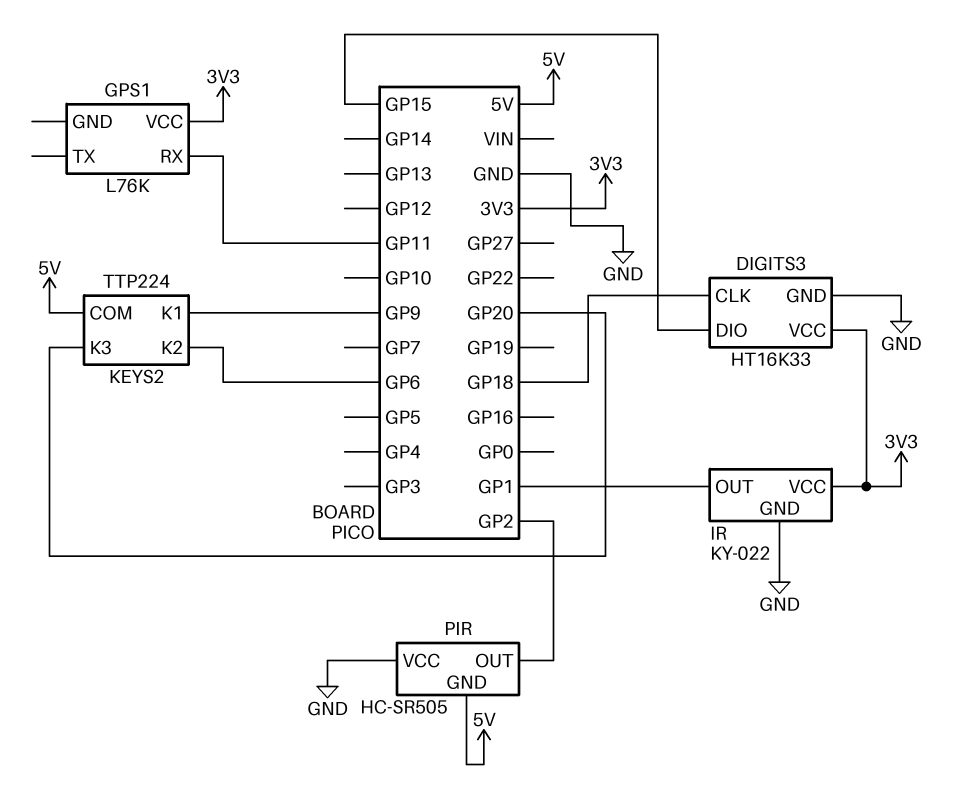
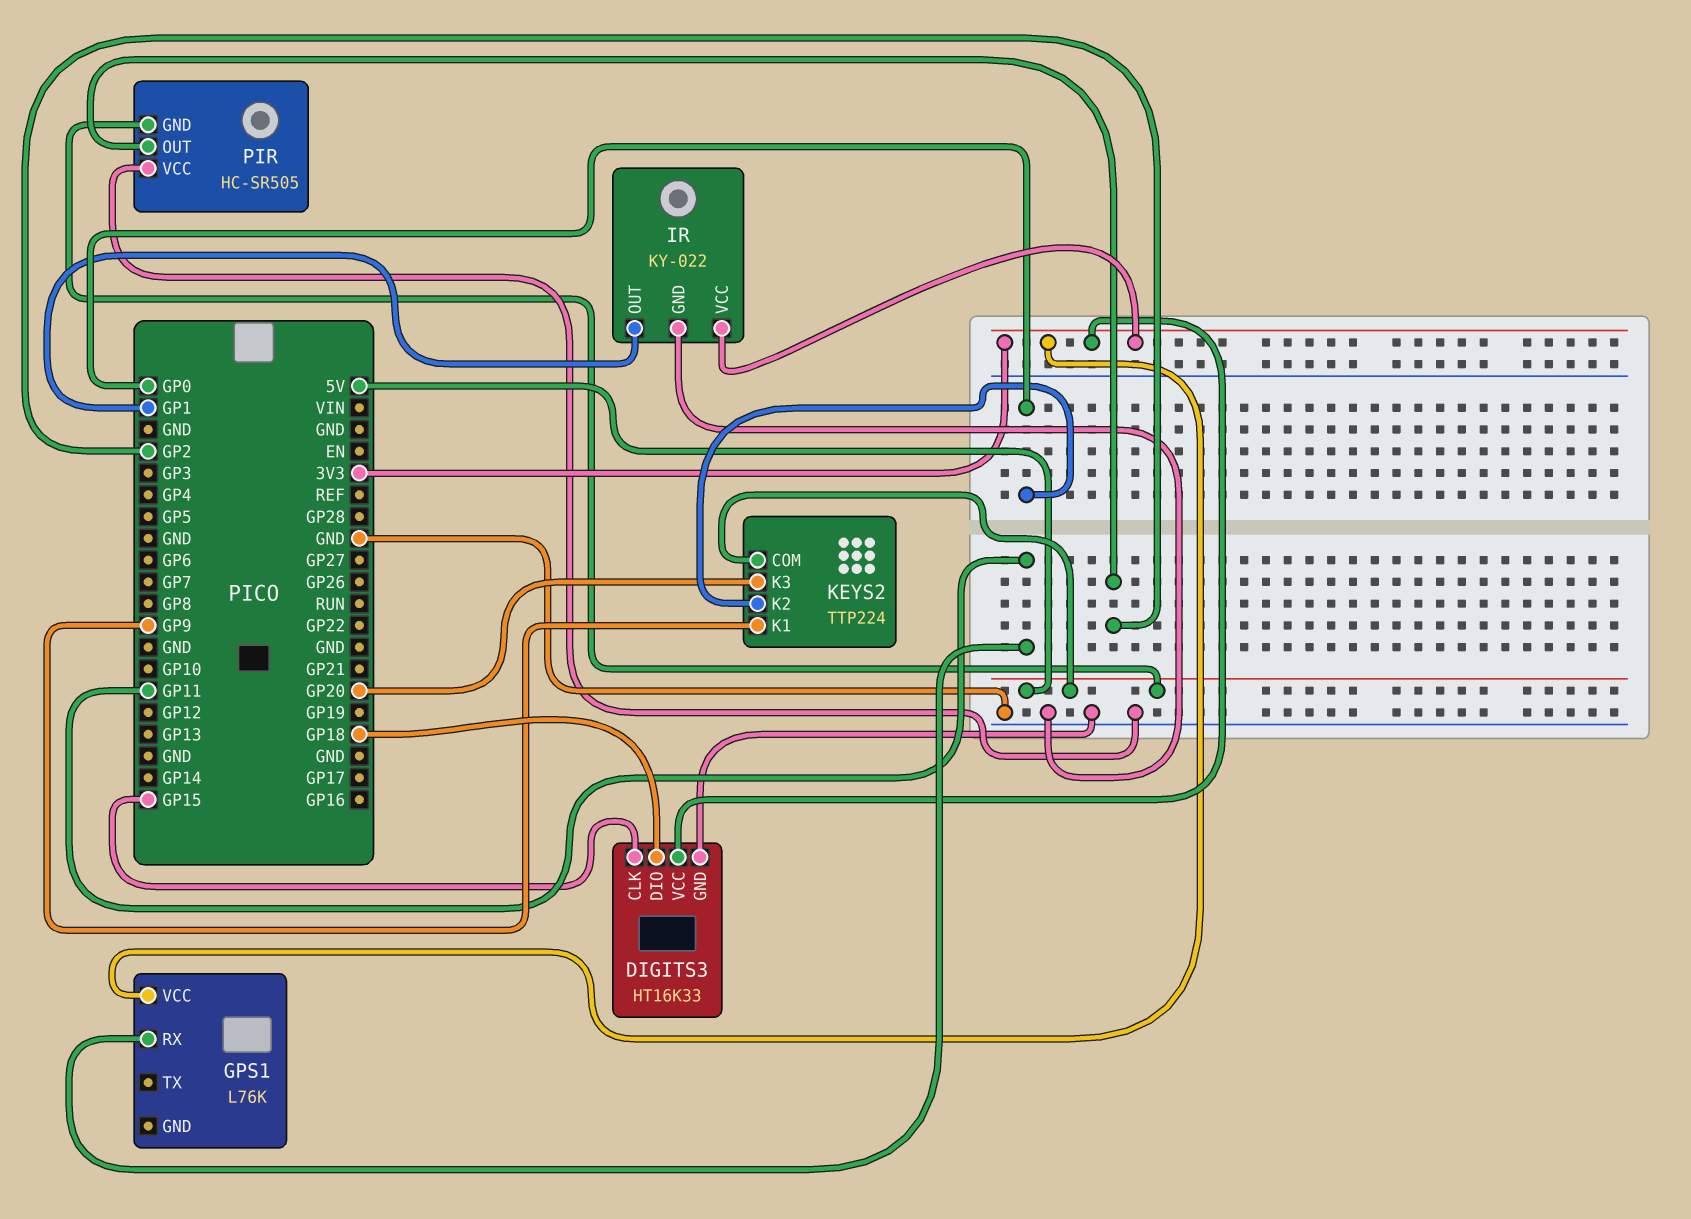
DIGITS3 pin CLK: GP18 -> GP15
DIGITS3 pin DIO: GP15 -> GP18
KEYS2 pin K2: GP6 -> GP0

